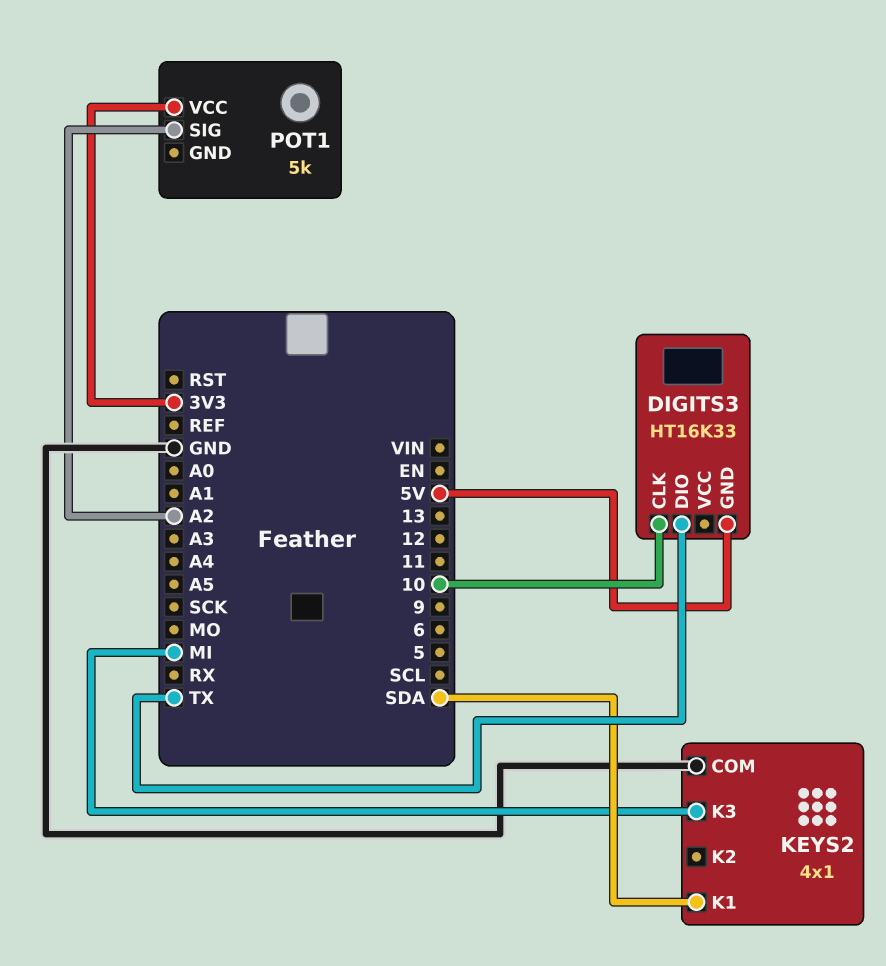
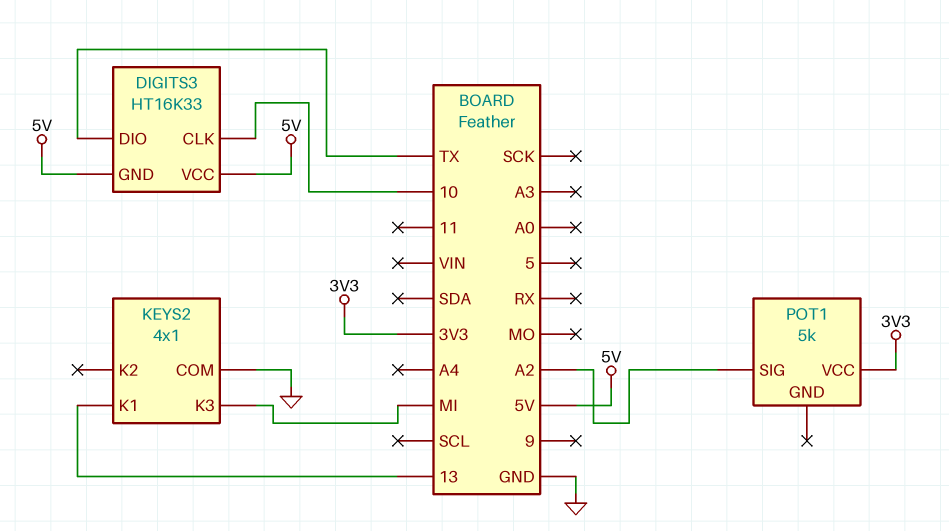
DIGITS3 pin VCC: none -> 5V
KEYS2 pin K1: SDA -> 13

